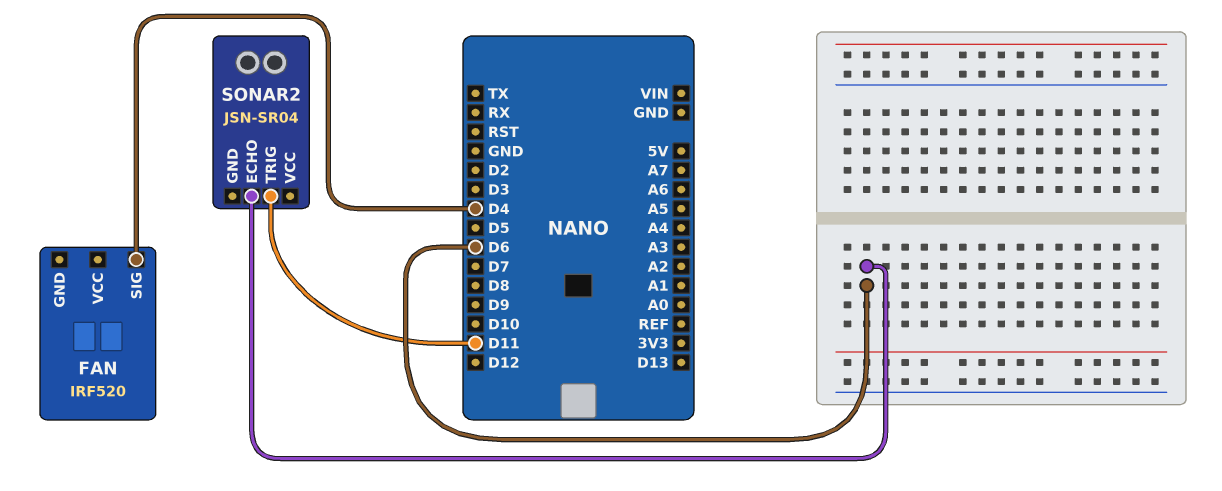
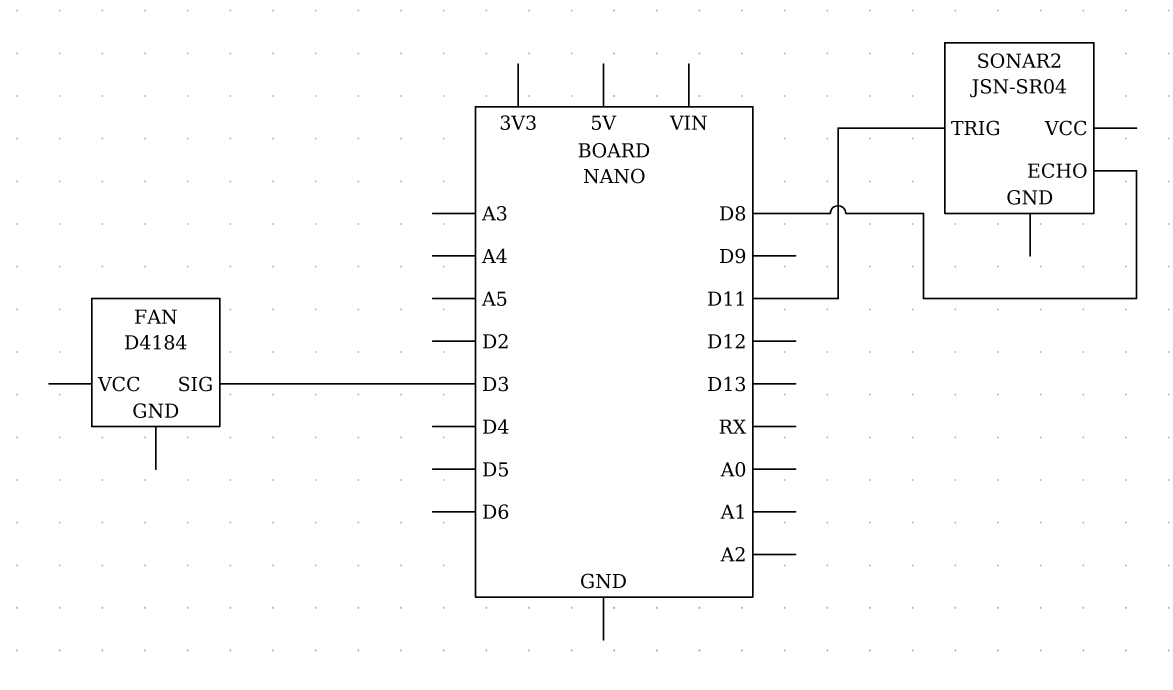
FAN: IRF520 -> D4184
FAN pin SIG: D4 -> D3
SONAR2 pin ECHO: D6 -> D8

